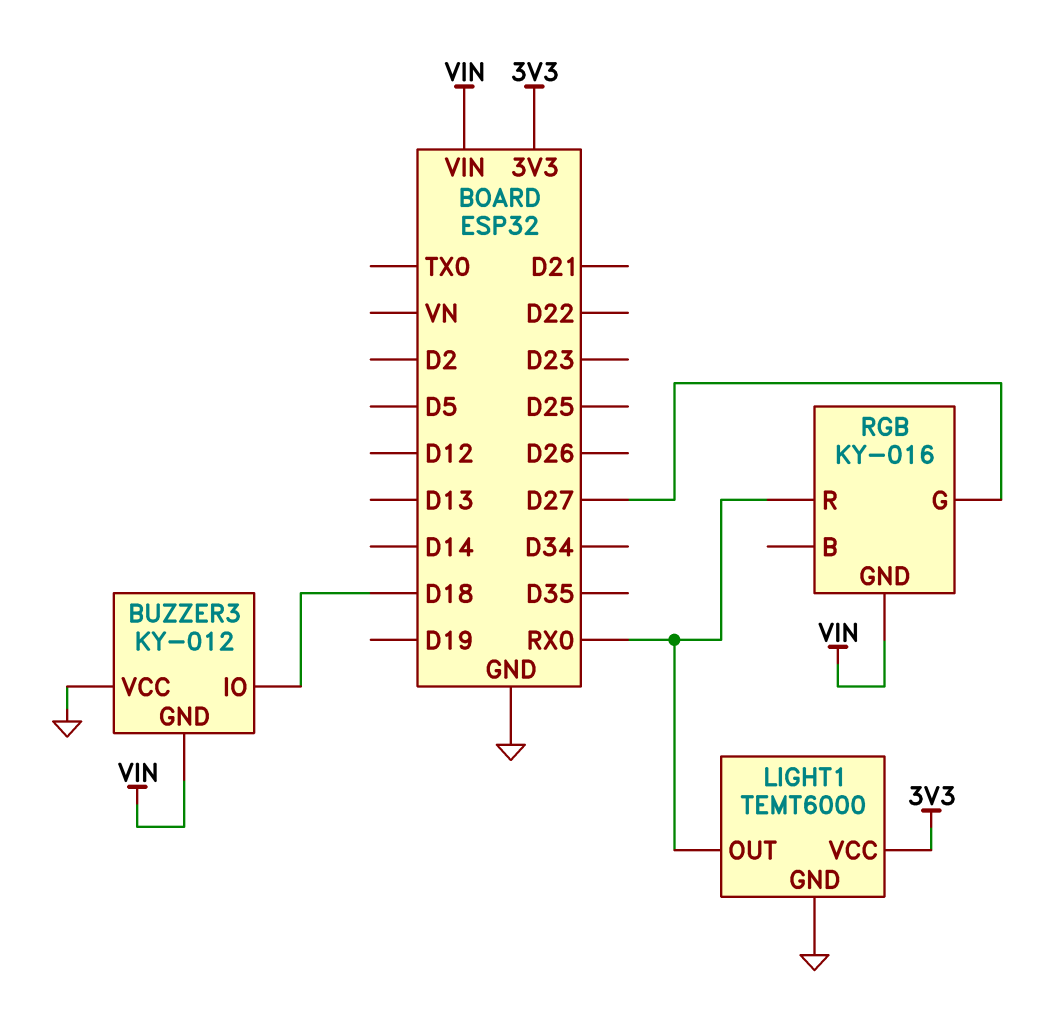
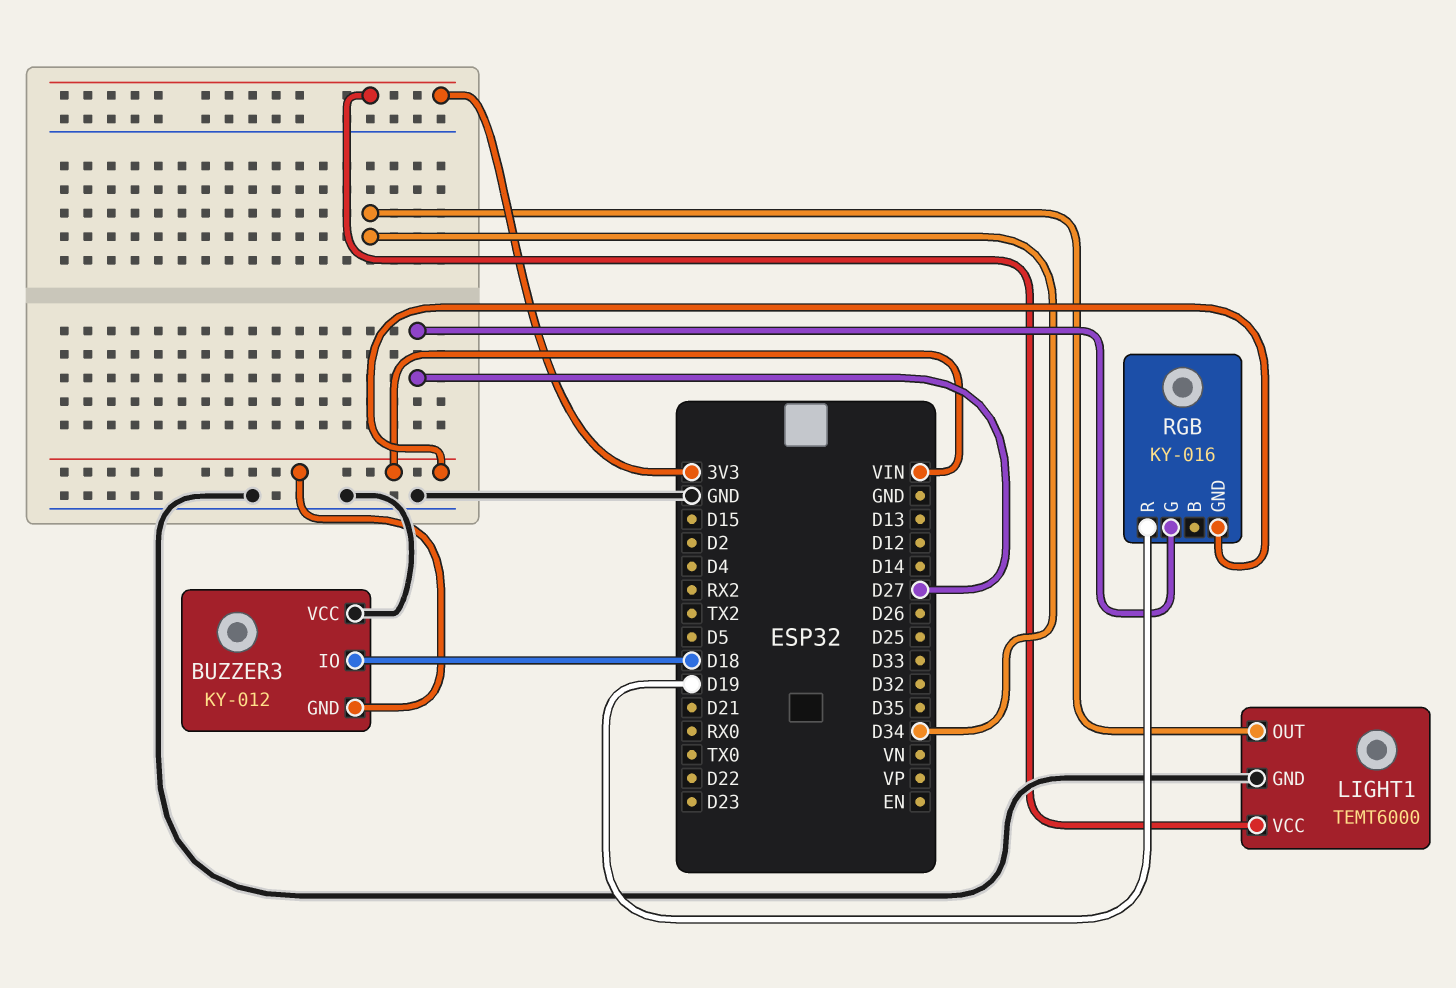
LIGHT1 pin OUT: RX0 -> D34
RGB pin R: RX0 -> D19

